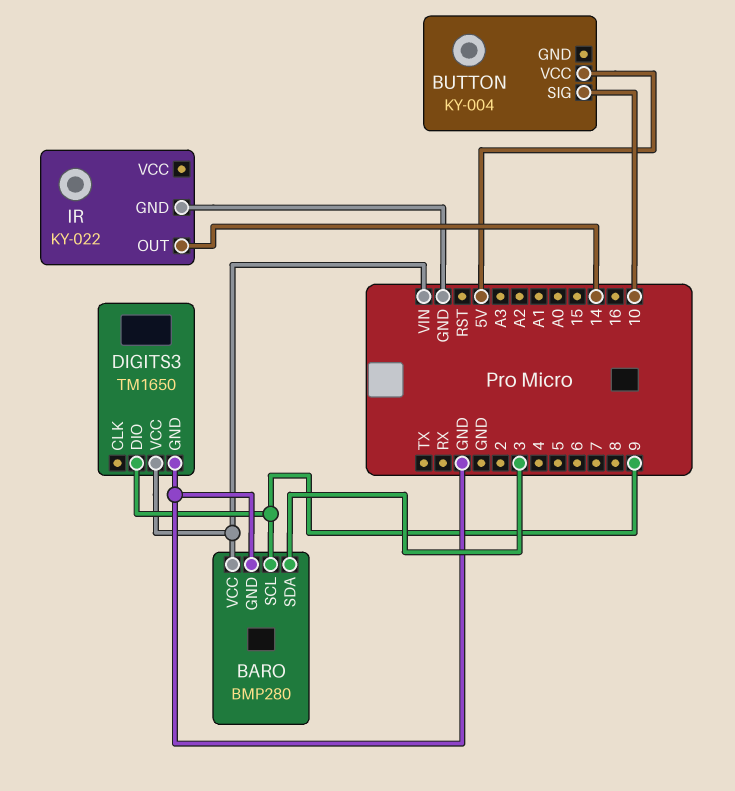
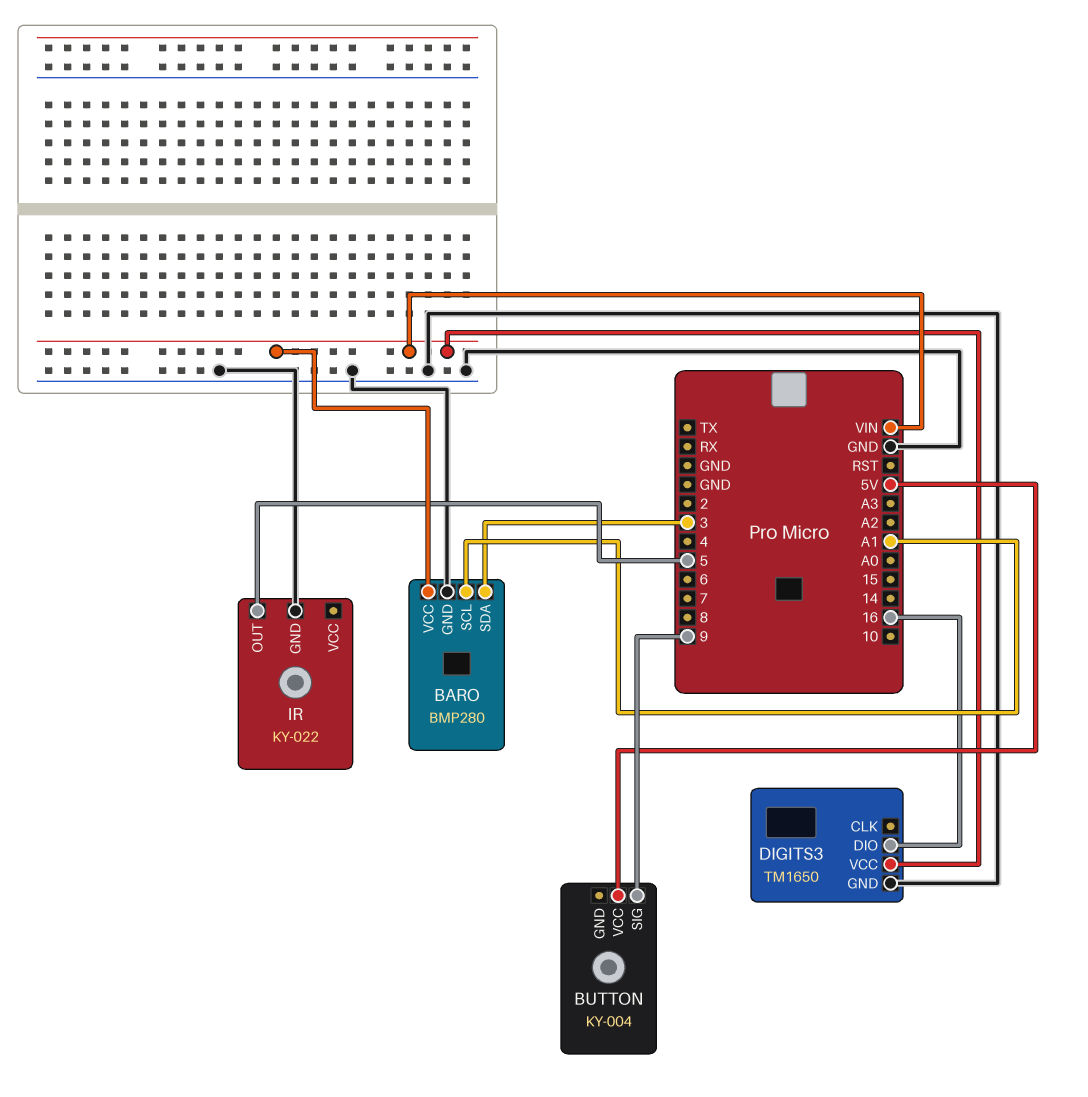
BARO pin SCL: 9 -> A1
BUTTON pin SIG: 10 -> 9
DIGITS3 pin DIO: 9 -> 16
IR pin OUT: 14 -> 5

